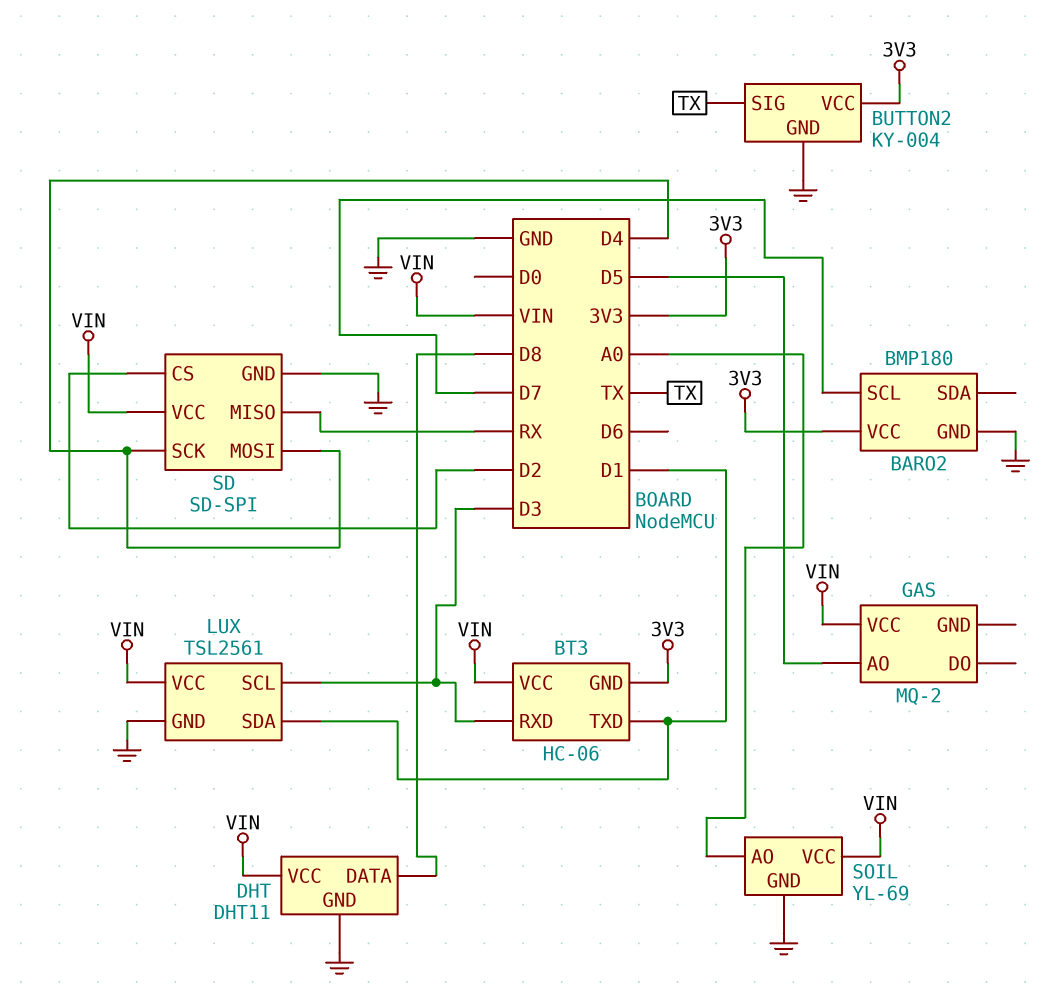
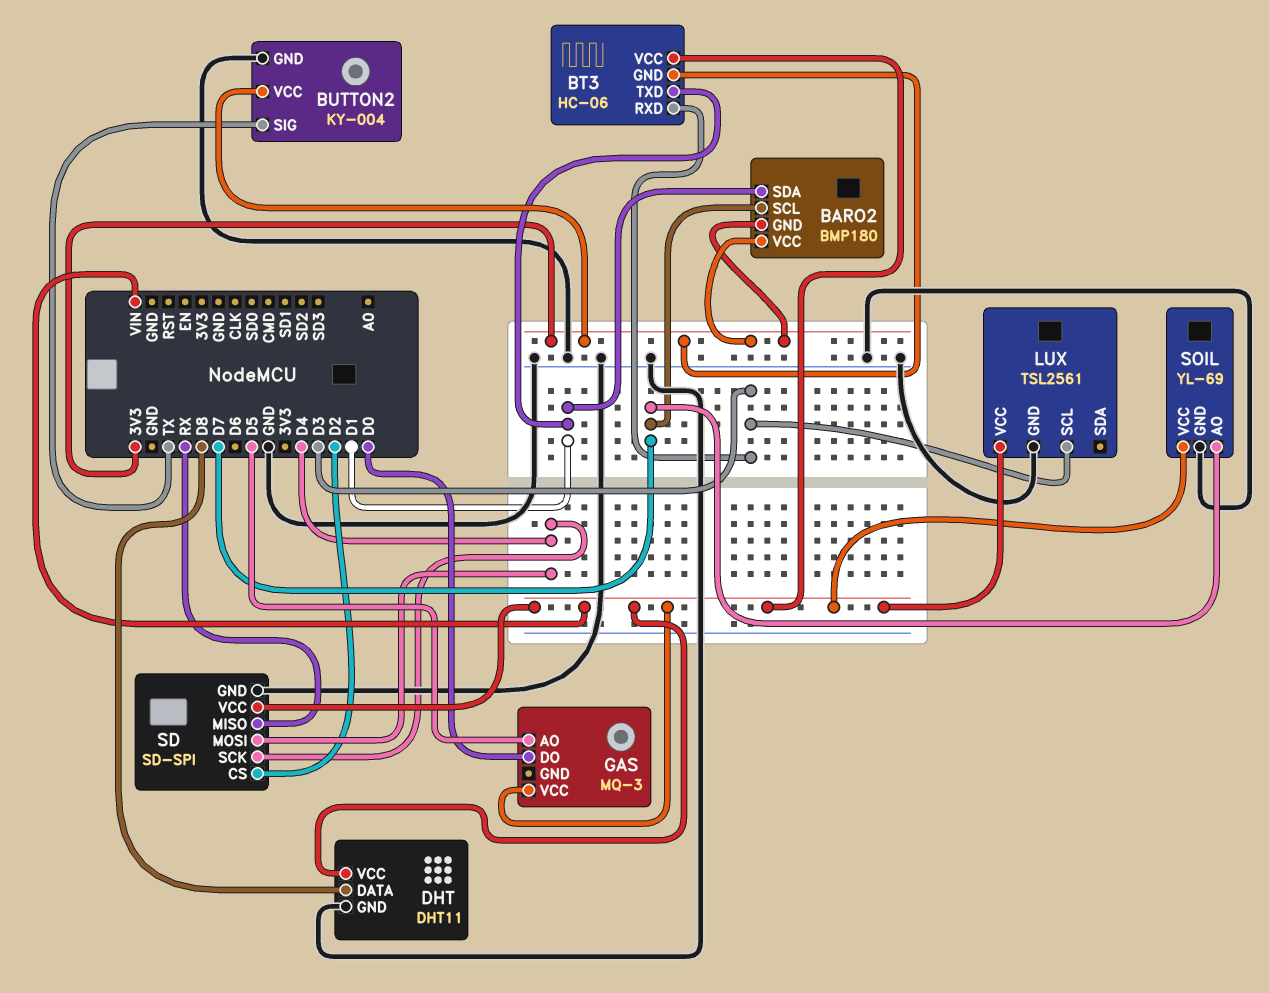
BARO2 pin GND: GND -> 3V3
BARO2 pin SDA: none -> D1
GAS: MQ-2 -> MQ-3
GAS pin DO: none -> D0
LUX pin SDA: D1 -> none
SOIL pin AO: A0 -> D7

